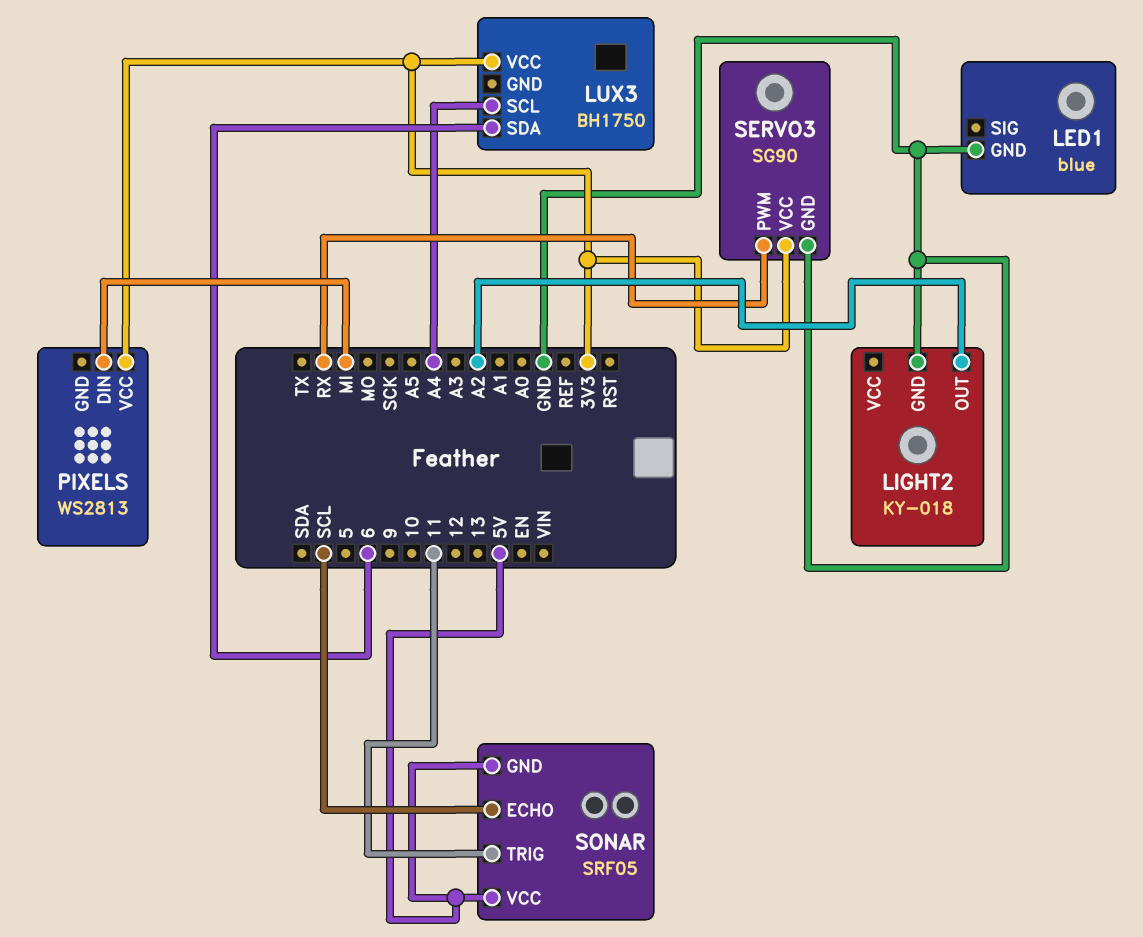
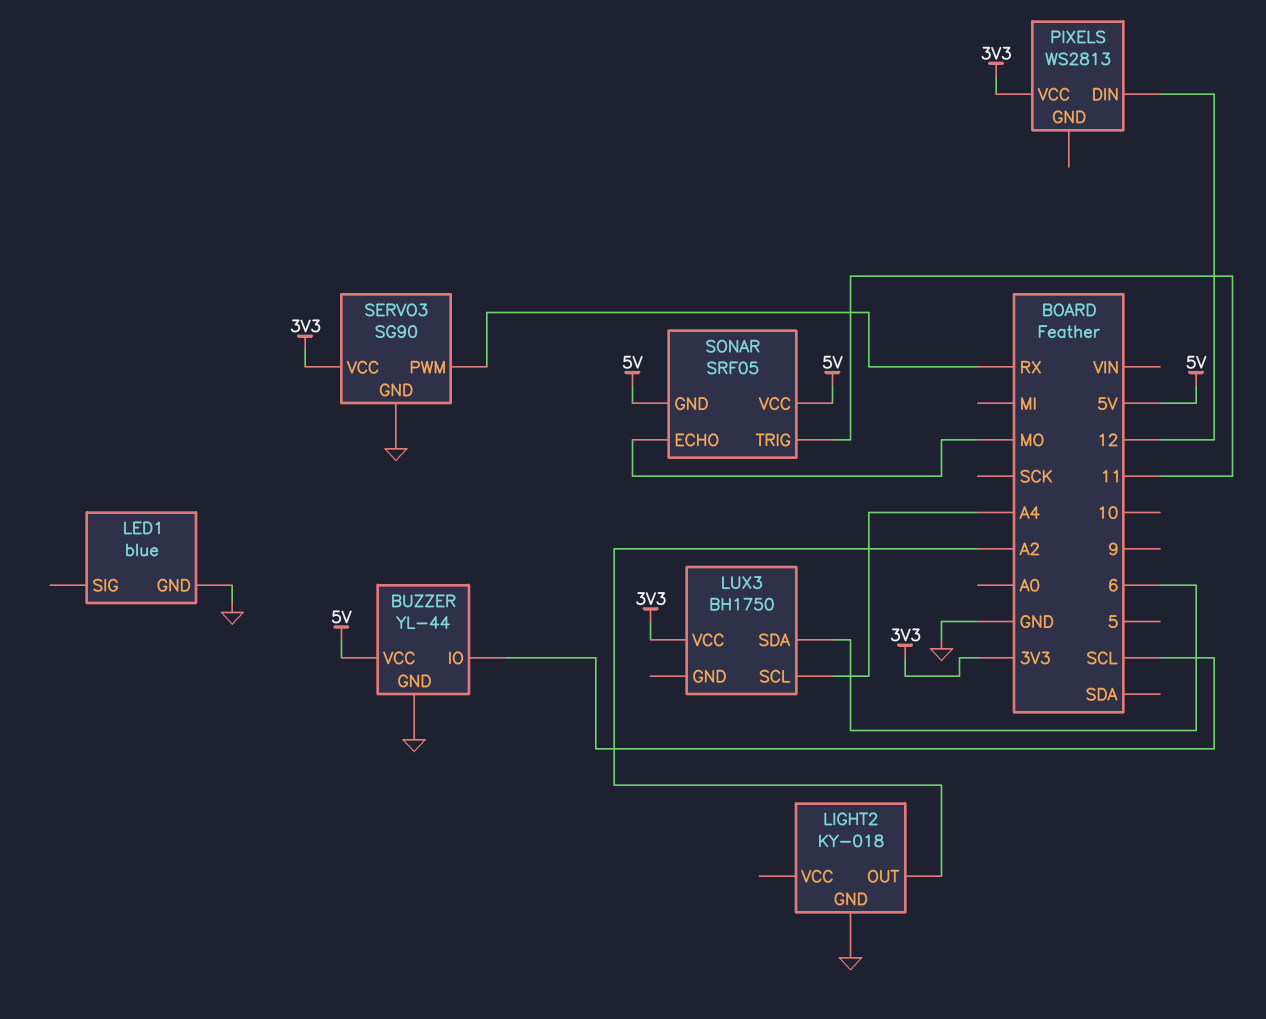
BUZZER: none -> YL-44
BUZZER pin GND: none -> GND
BUZZER pin IO: none -> SCL
BUZZER pin VCC: none -> 5V
PIXELS pin DIN: MI -> 12
SONAR pin ECHO: SCL -> MO

